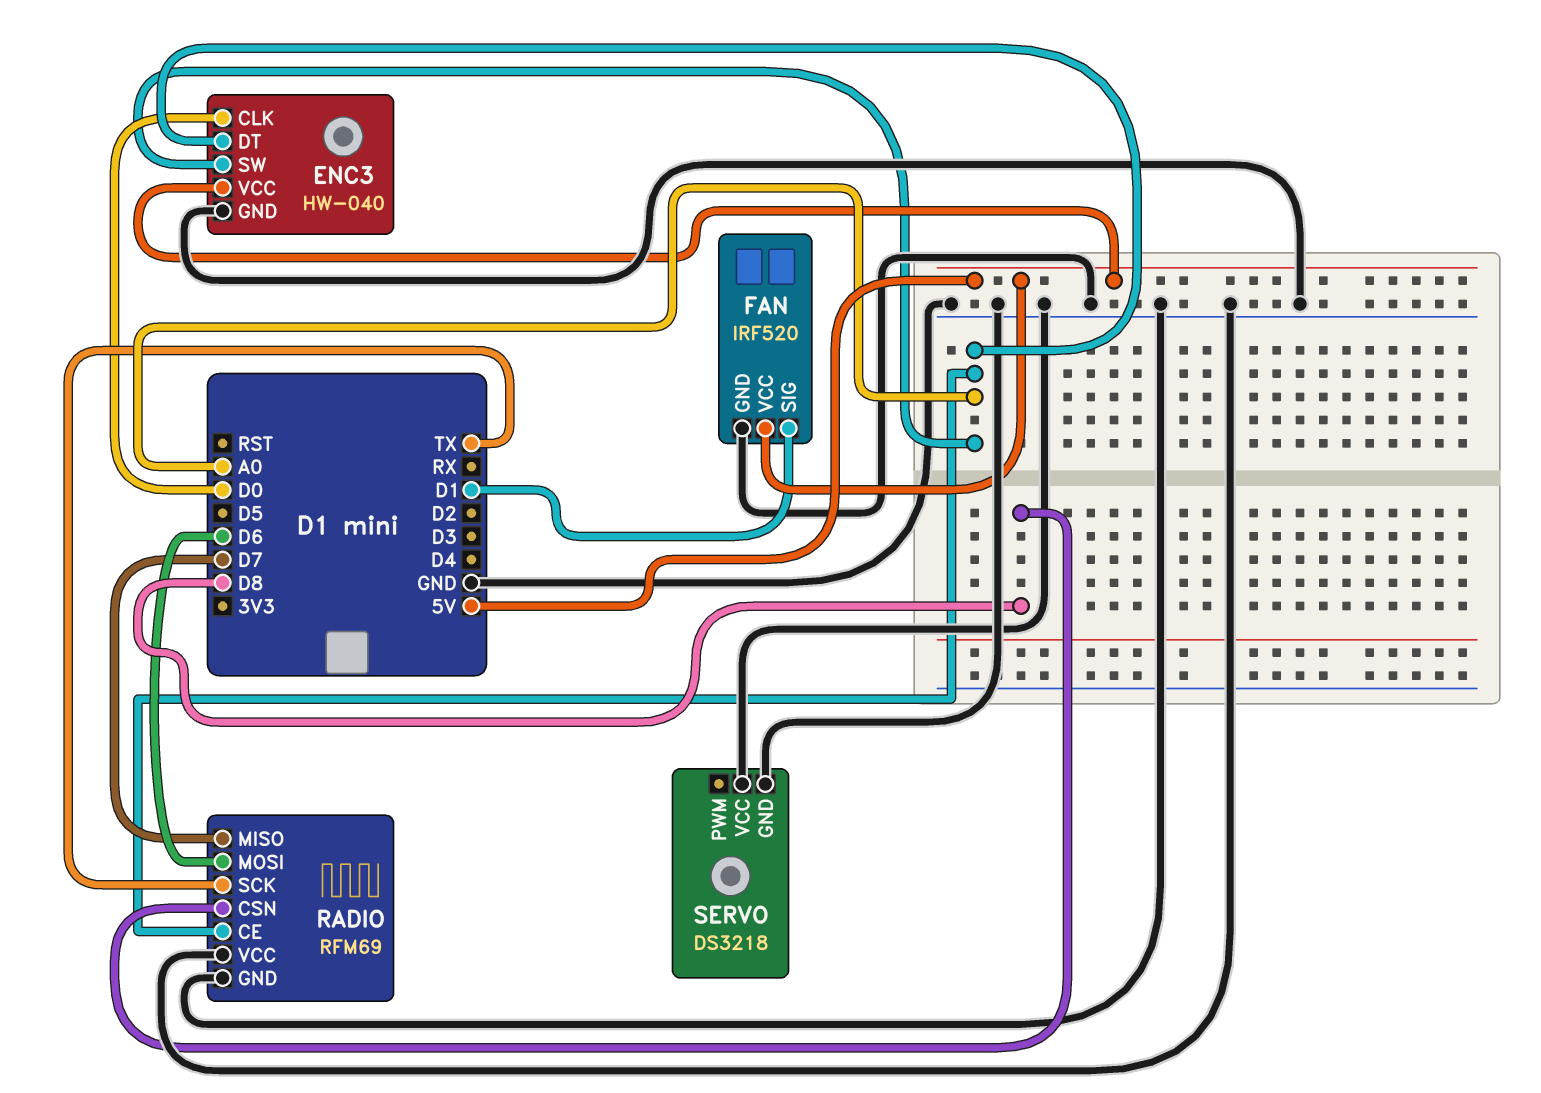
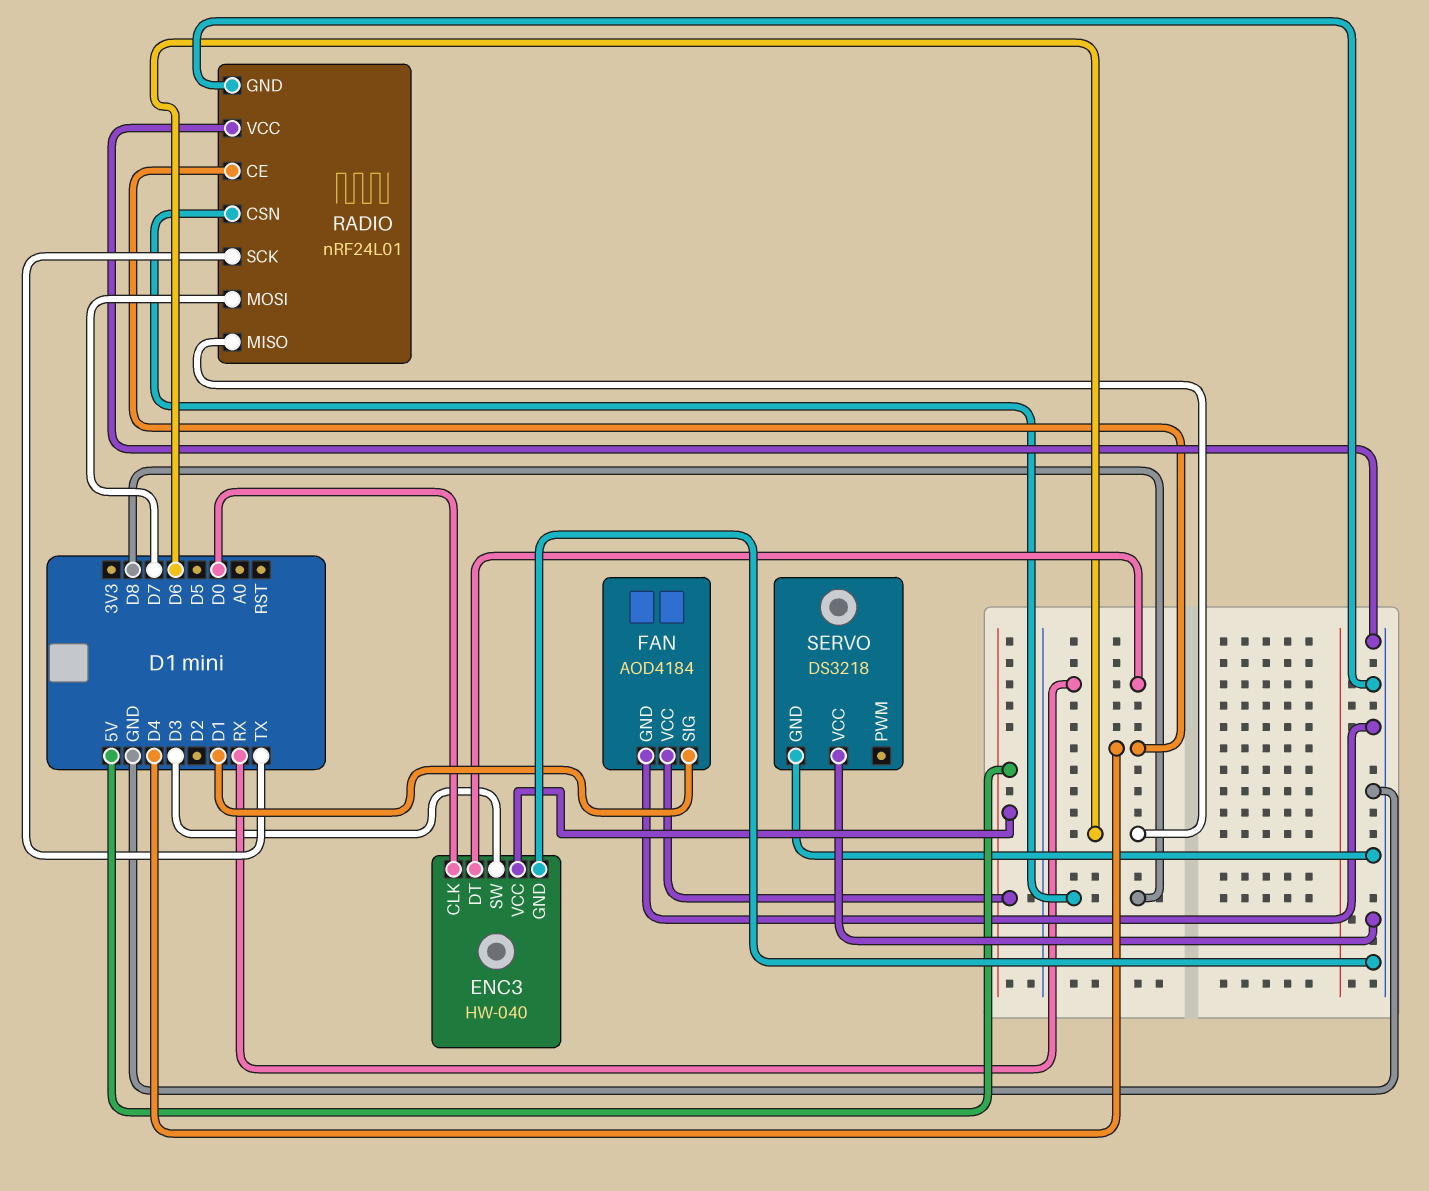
ENC3 pin DT: A0 -> RX
ENC3 pin SW: A0 -> D3
FAN: IRF520 -> AOD4184
RADIO: RFM69 -> nRF24L01
RADIO pin CE: A0 -> D4
RADIO pin MISO: D7 -> D6
RADIO pin MOSI: D6 -> D7

